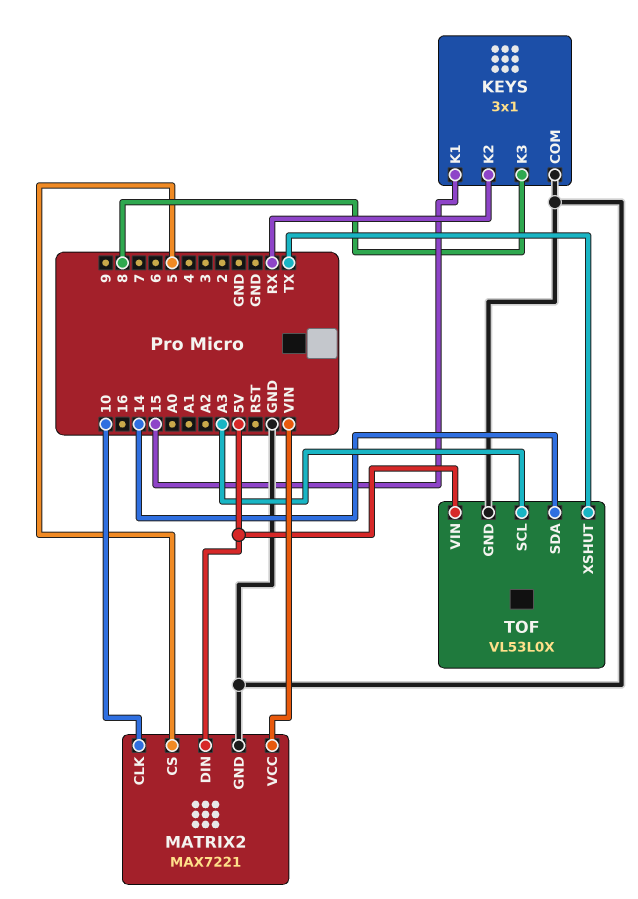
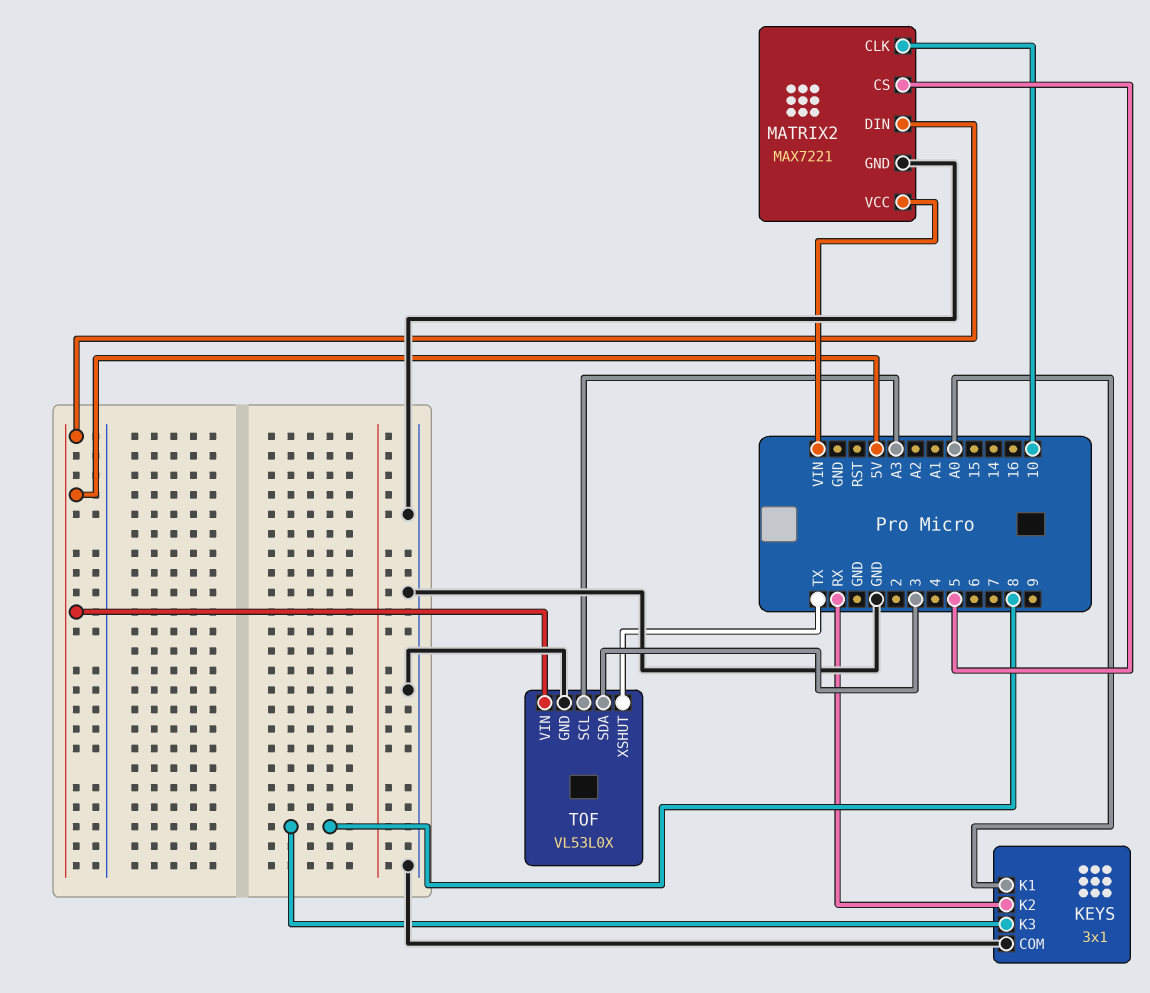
KEYS pin K1: 15 -> A0
TOF pin SDA: 14 -> 3

